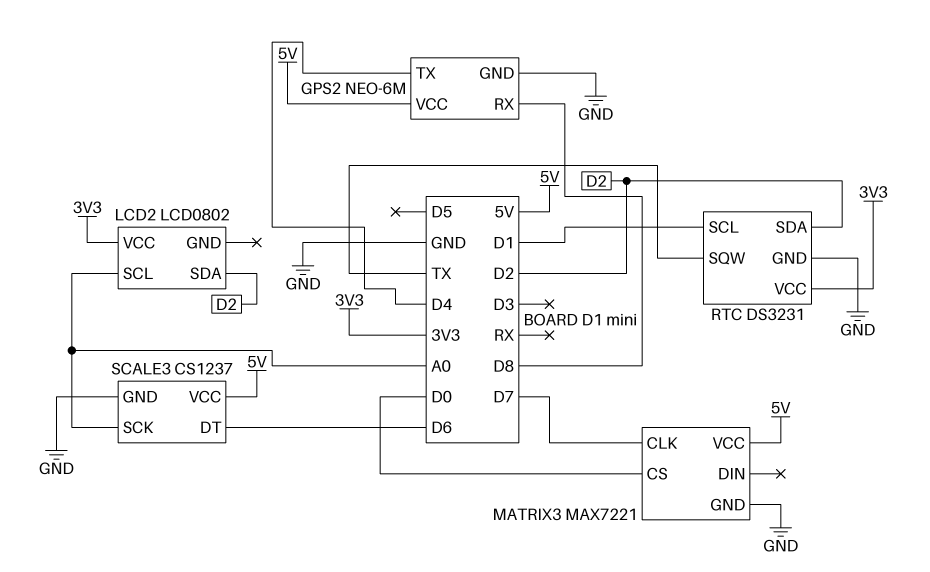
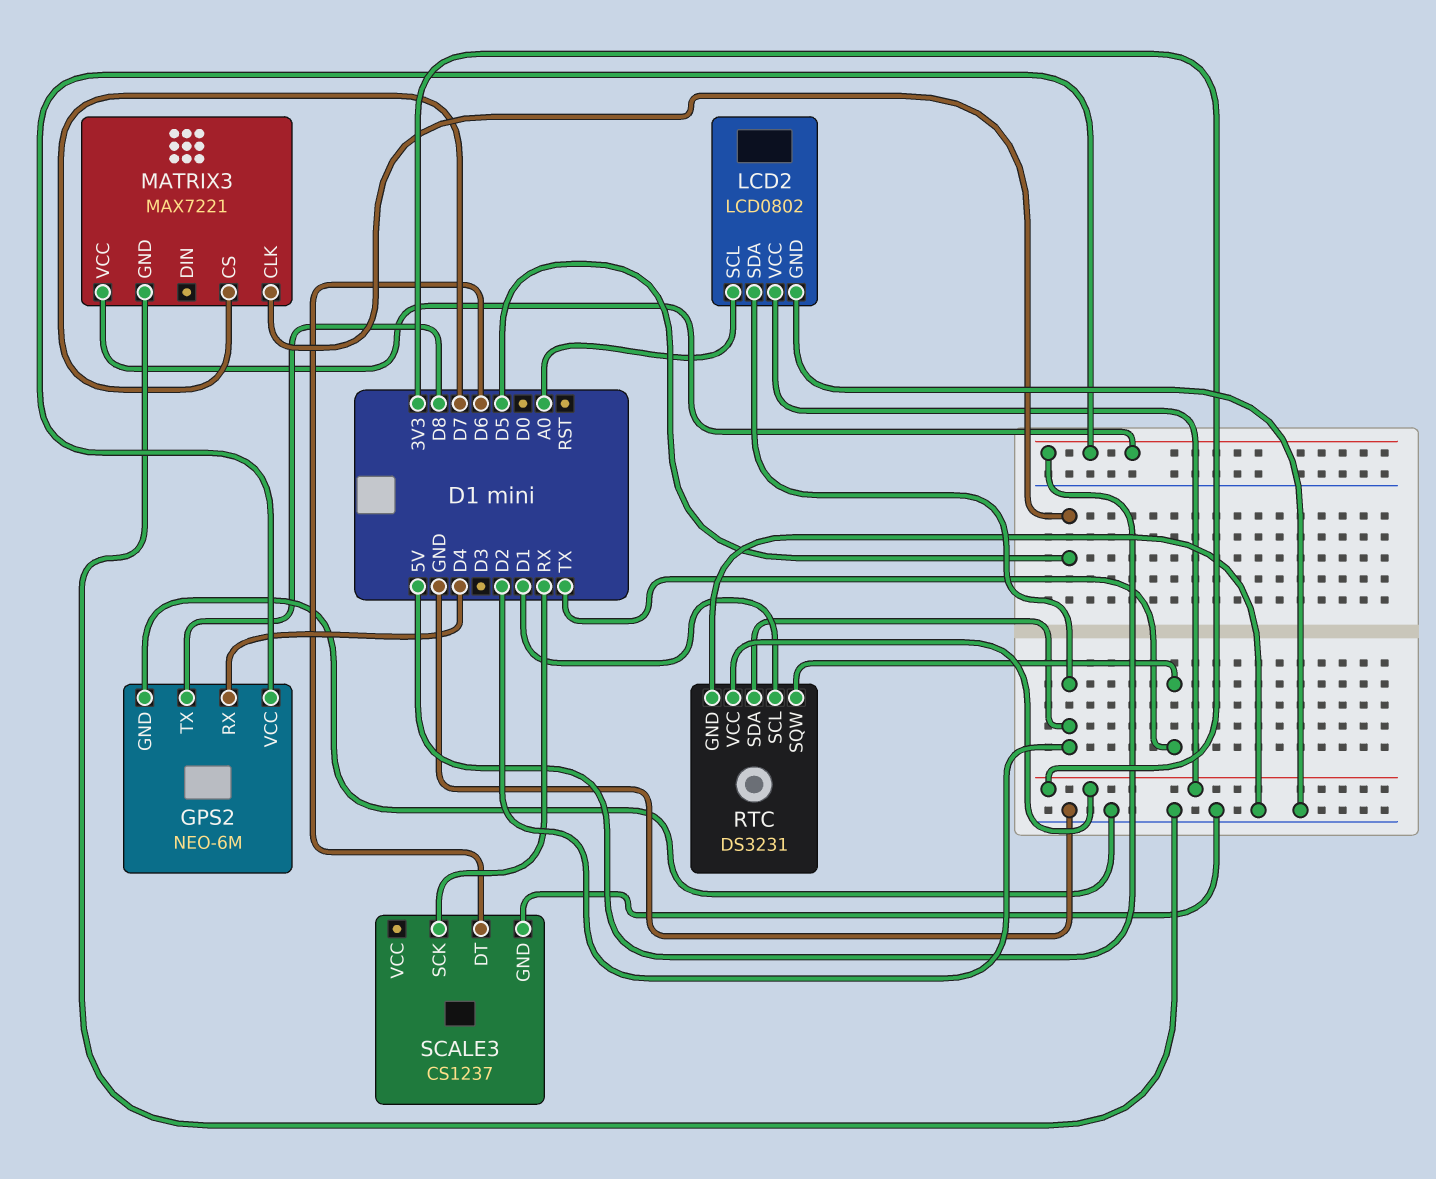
GPS2 pin RX: D8 -> D4
GPS2 pin TX: D4 -> D8
LCD2 pin GND: none -> GND
MATRIX3 pin CLK: D7 -> D5
MATRIX3 pin CS: D0 -> D7
SCALE3 pin SCK: A0 -> RX
SCALE3 pin VCC: 5V -> none

